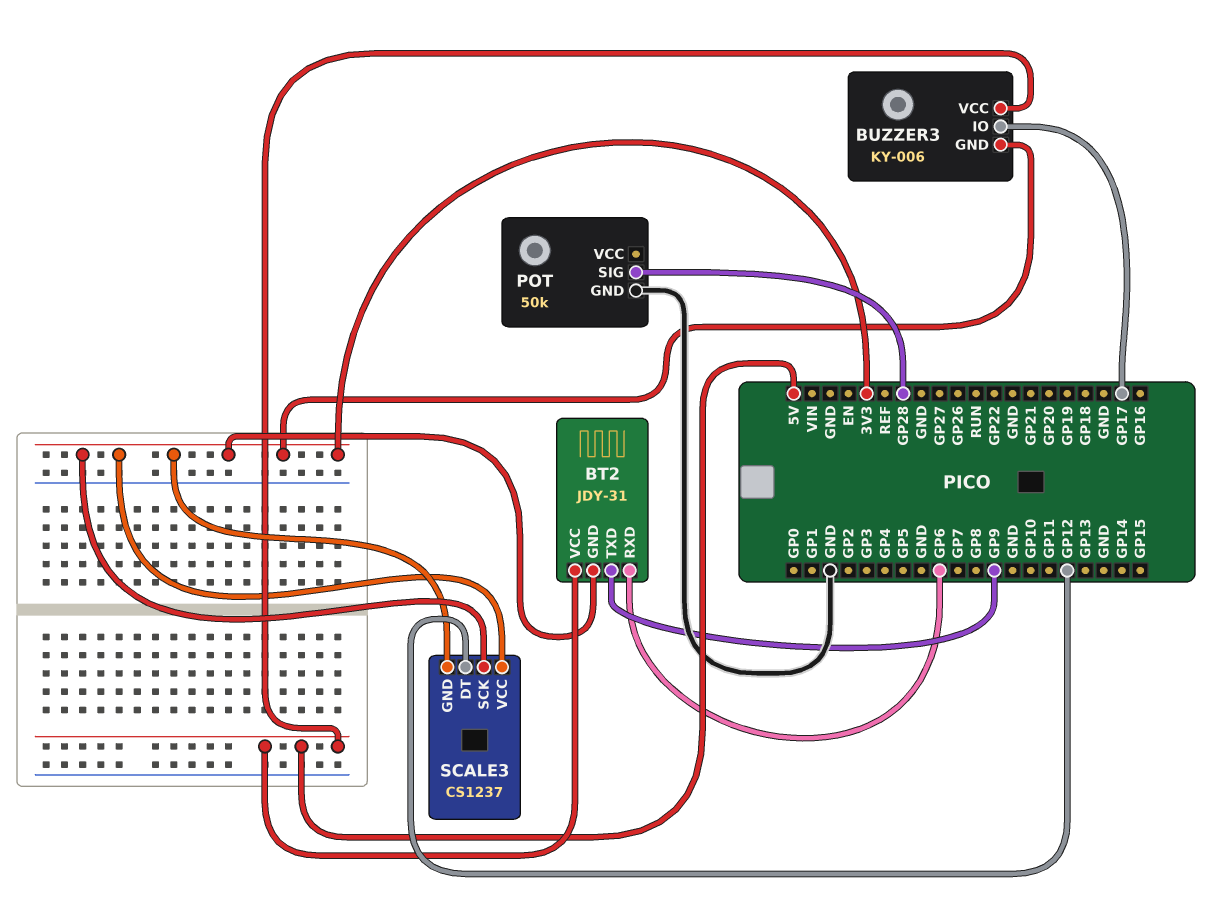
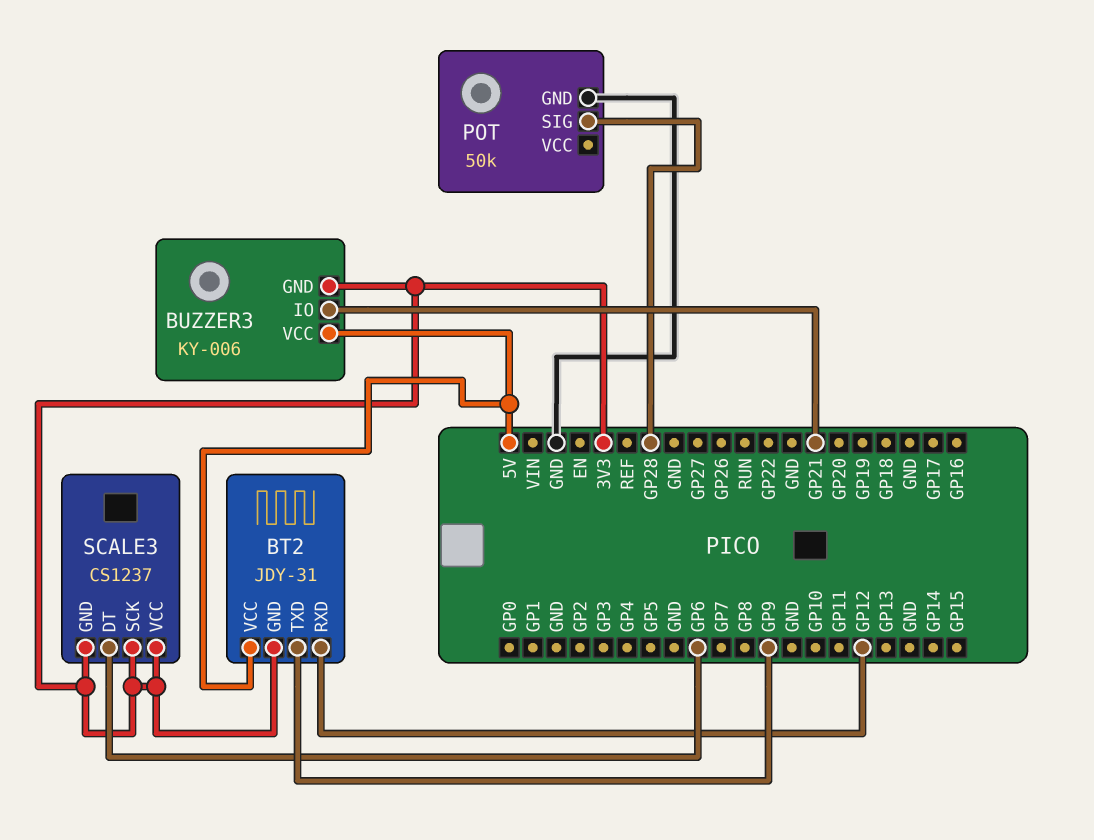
BT2 pin RXD: GP6 -> GP12
BUZZER3 pin IO: GP17 -> GP21
SCALE3 pin DT: GP12 -> GP6

